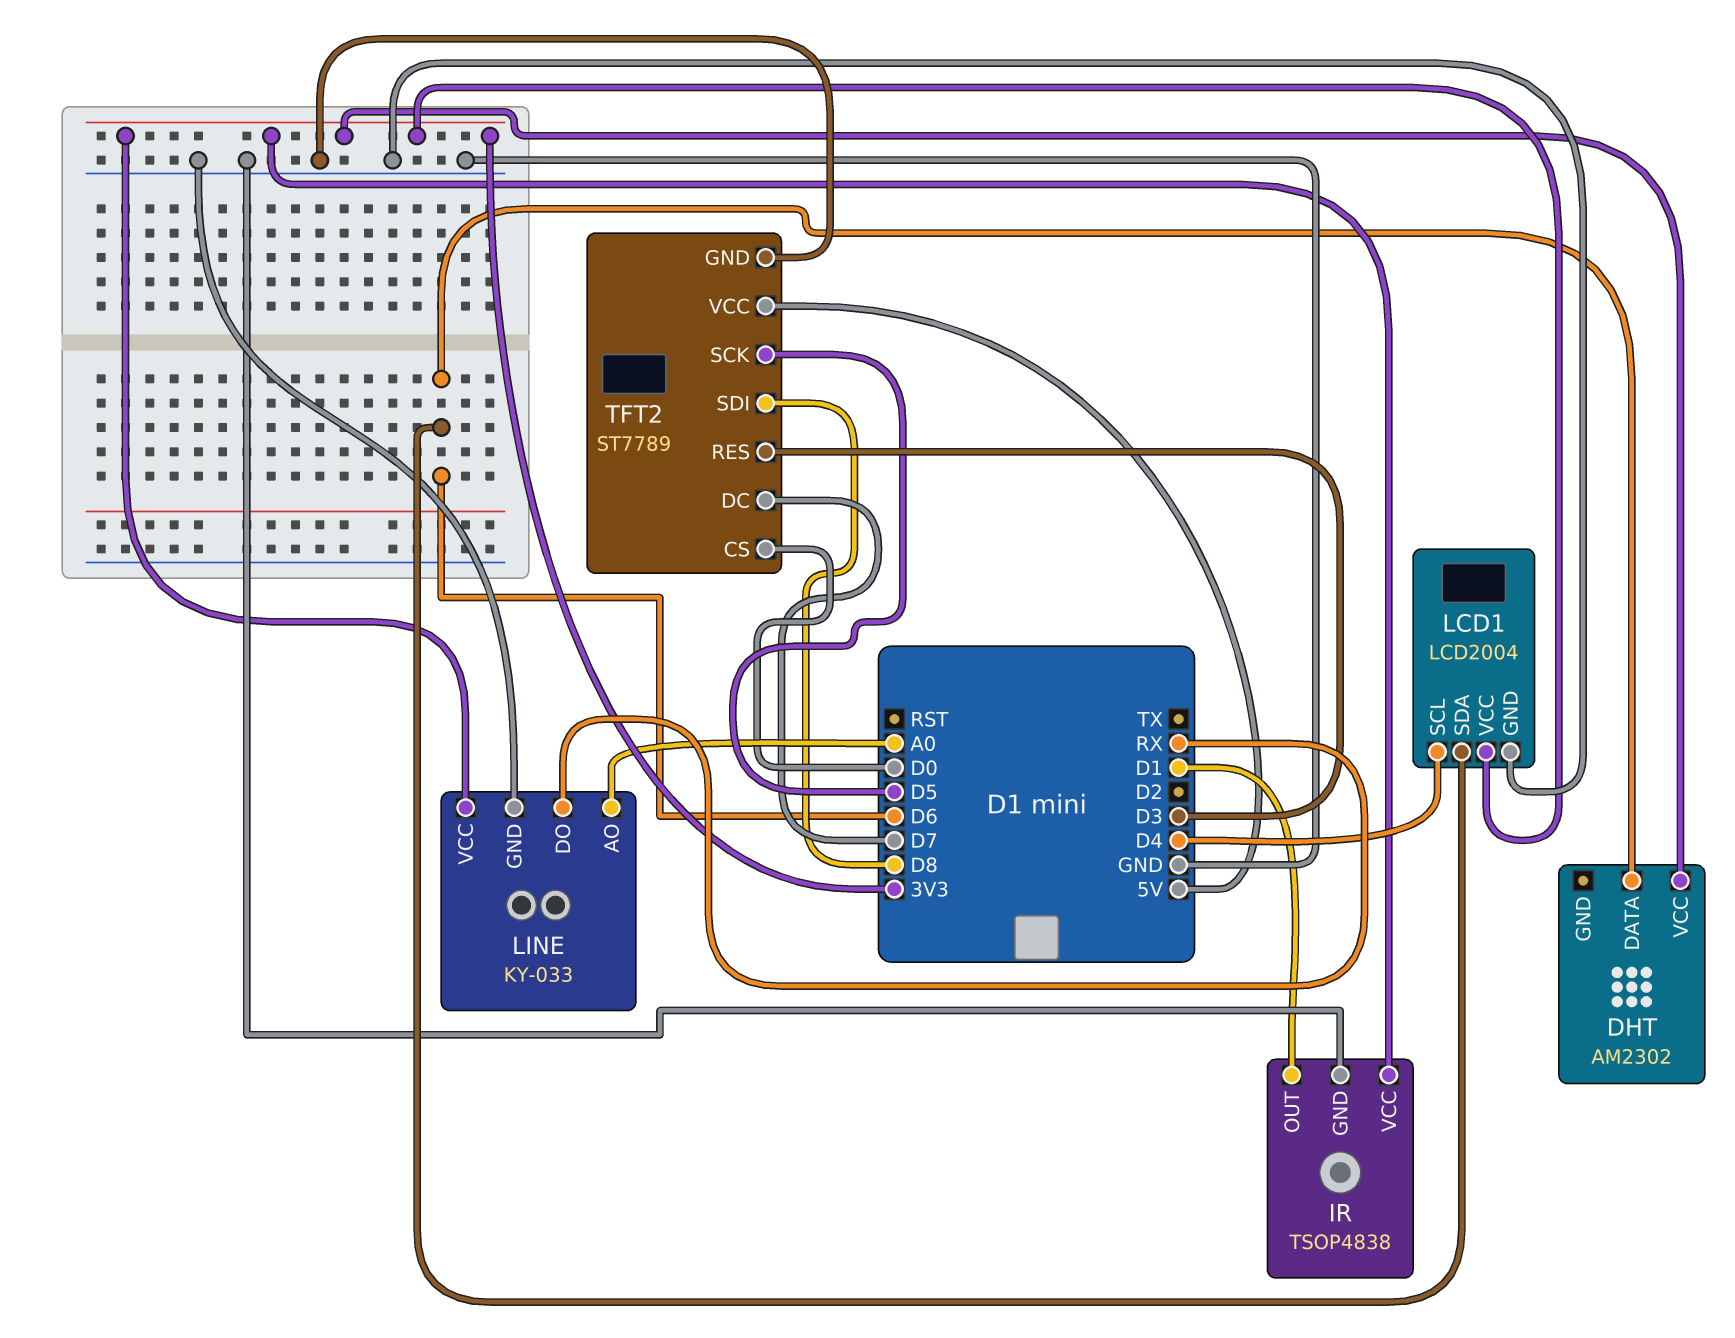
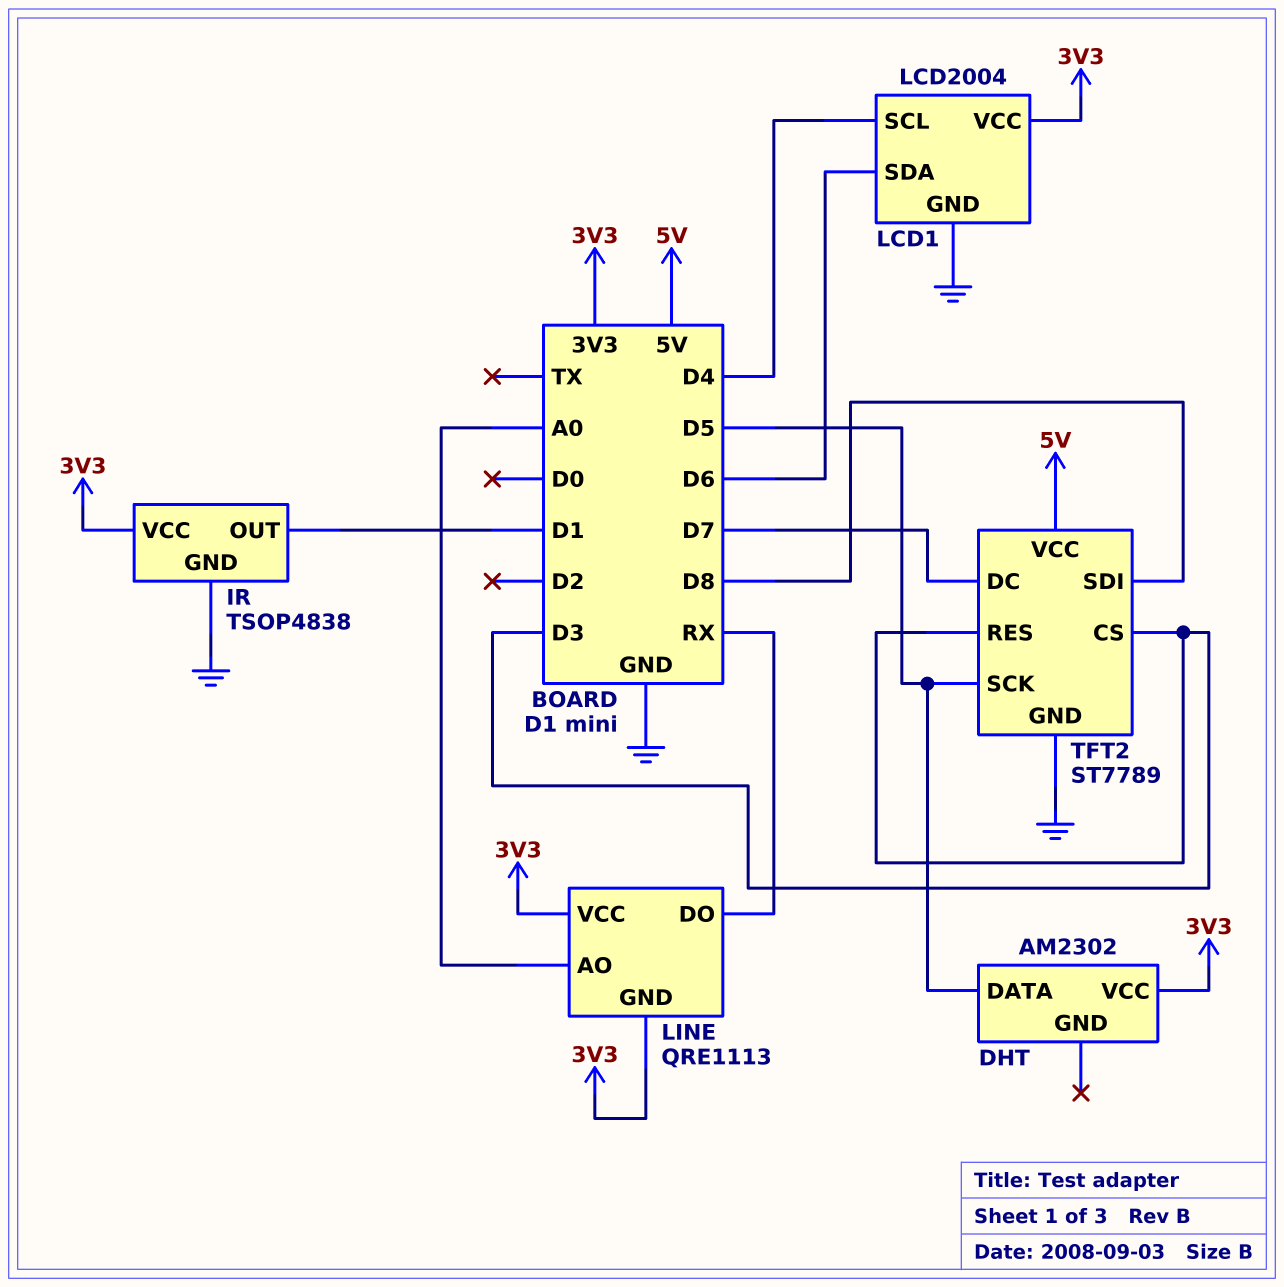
DHT pin DATA: D6 -> D5
LINE: KY-033 -> QRE1113
LINE pin GND: GND -> 3V3
TFT2 pin CS: D0 -> D3

